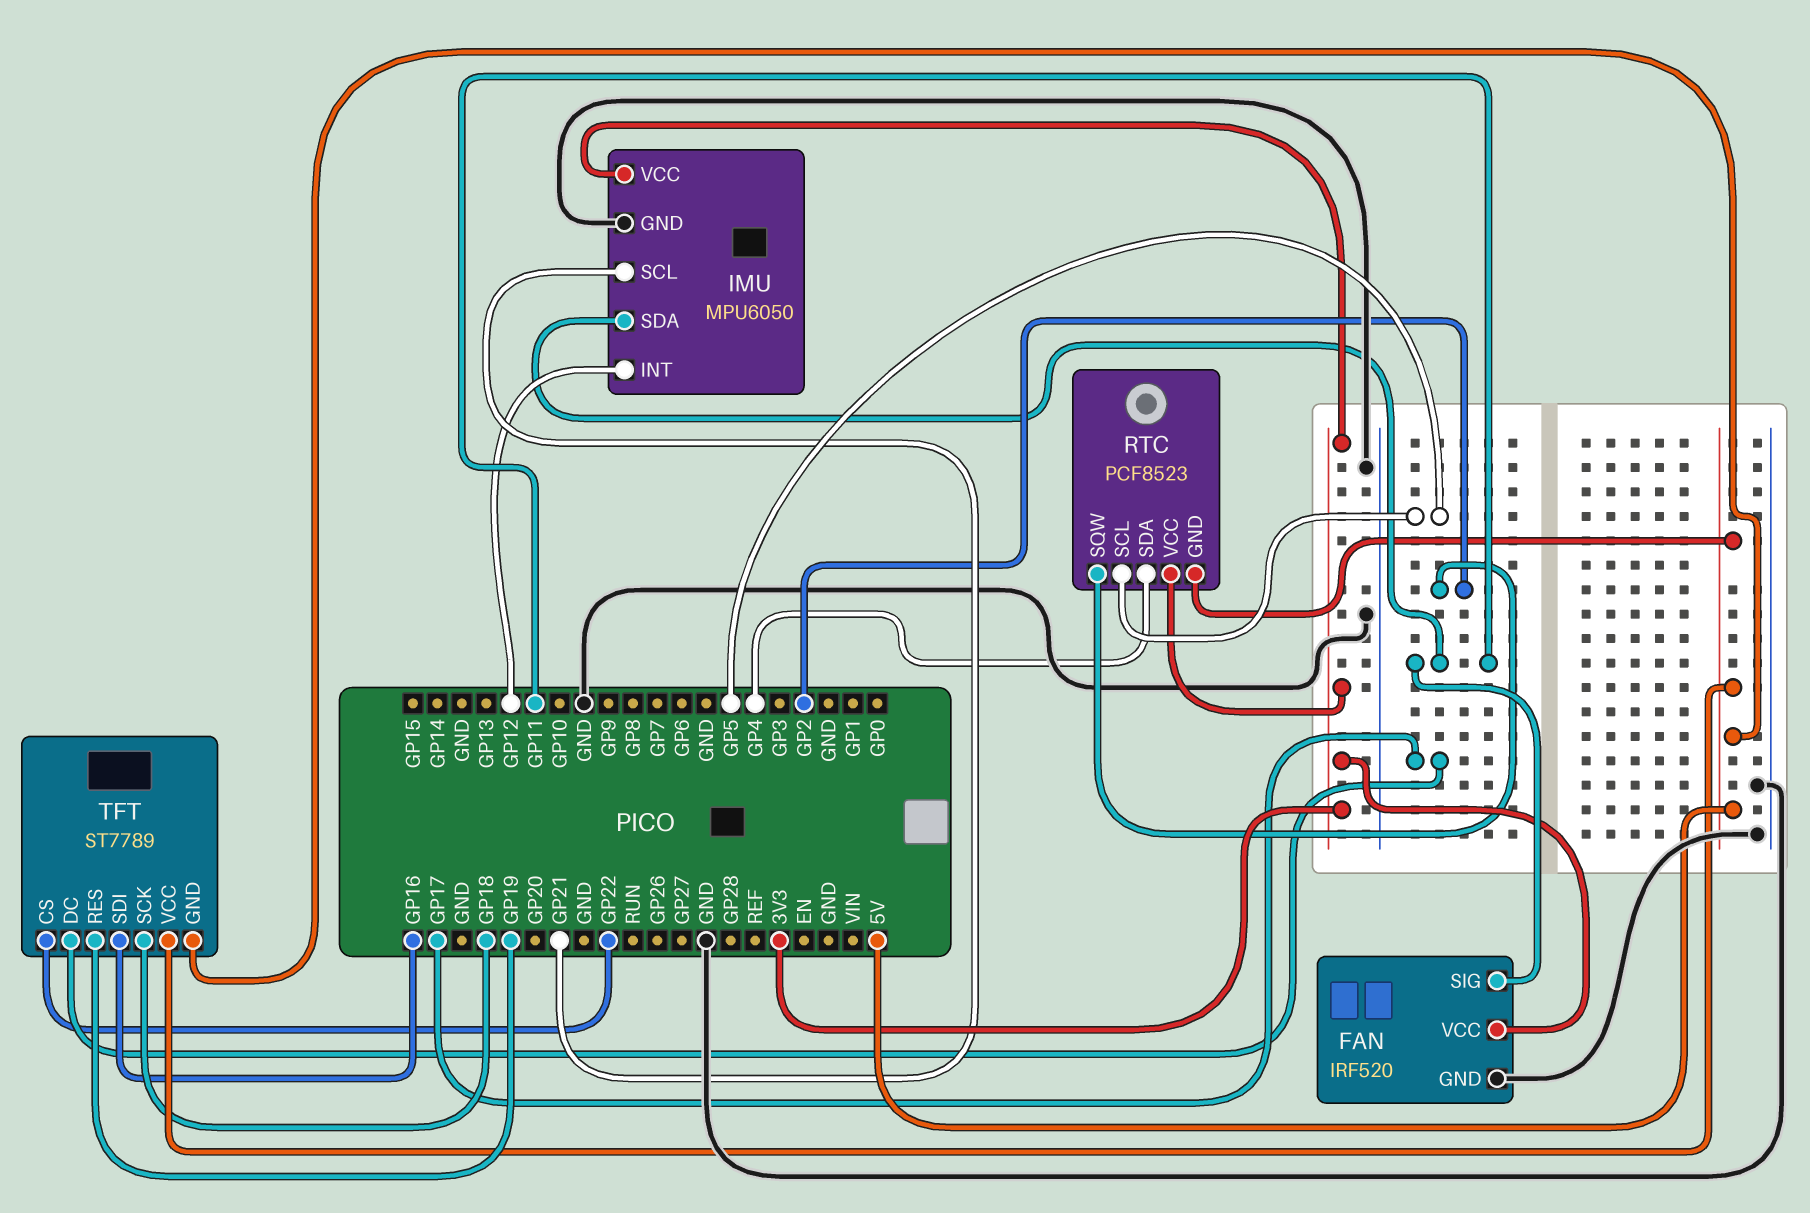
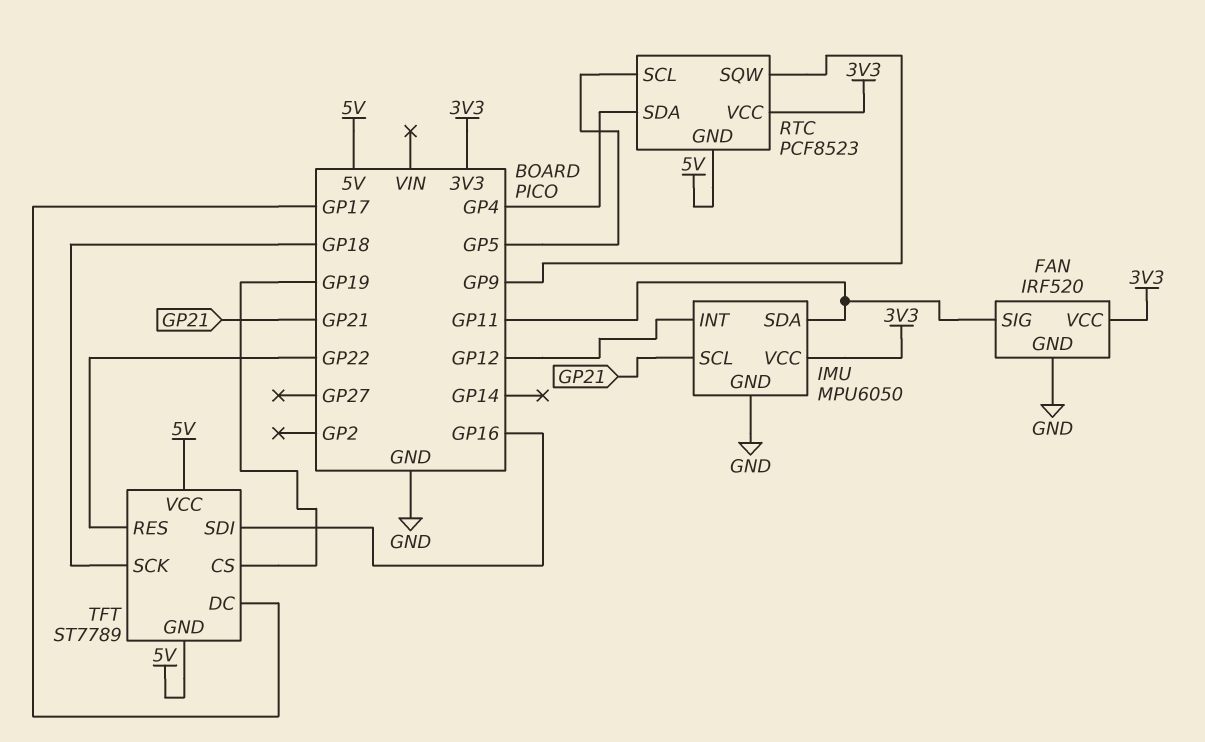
RTC pin SQW: GP2 -> GP9
TFT pin CS: GP22 -> GP19
TFT pin RES: GP19 -> GP22

